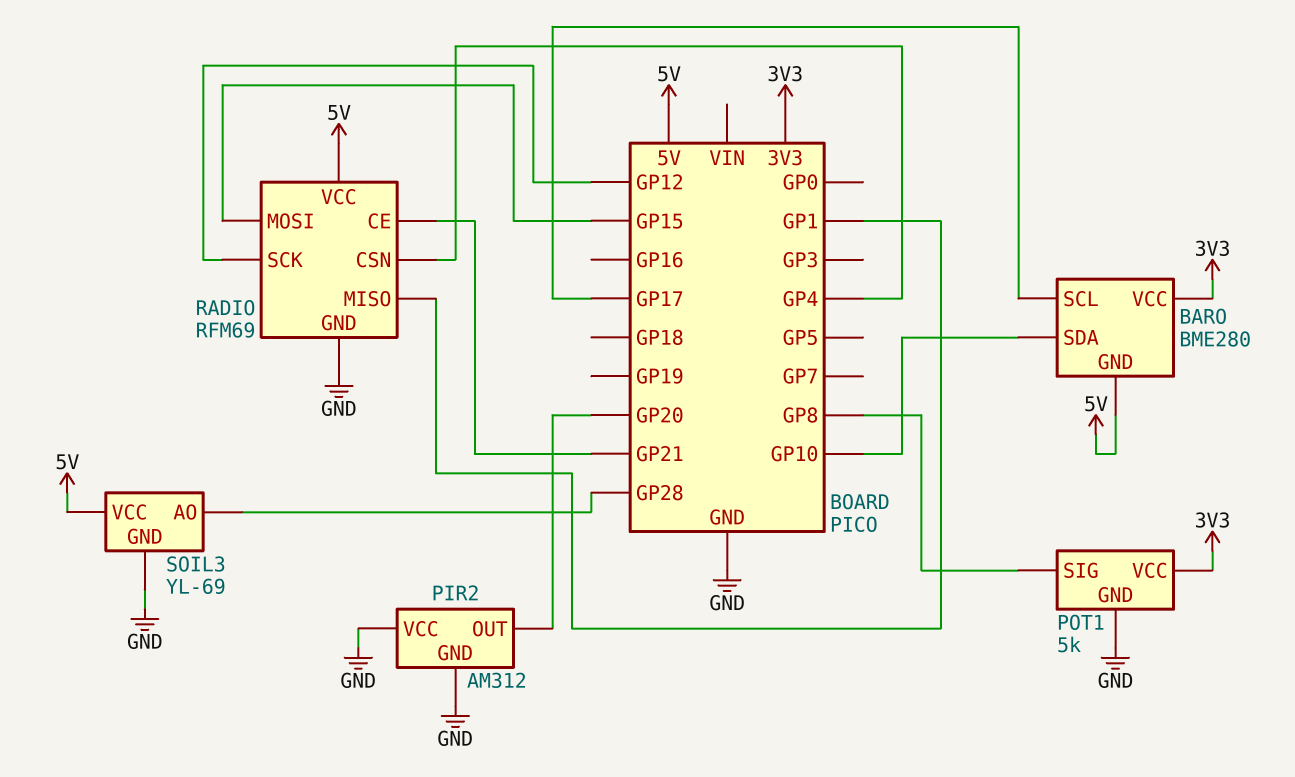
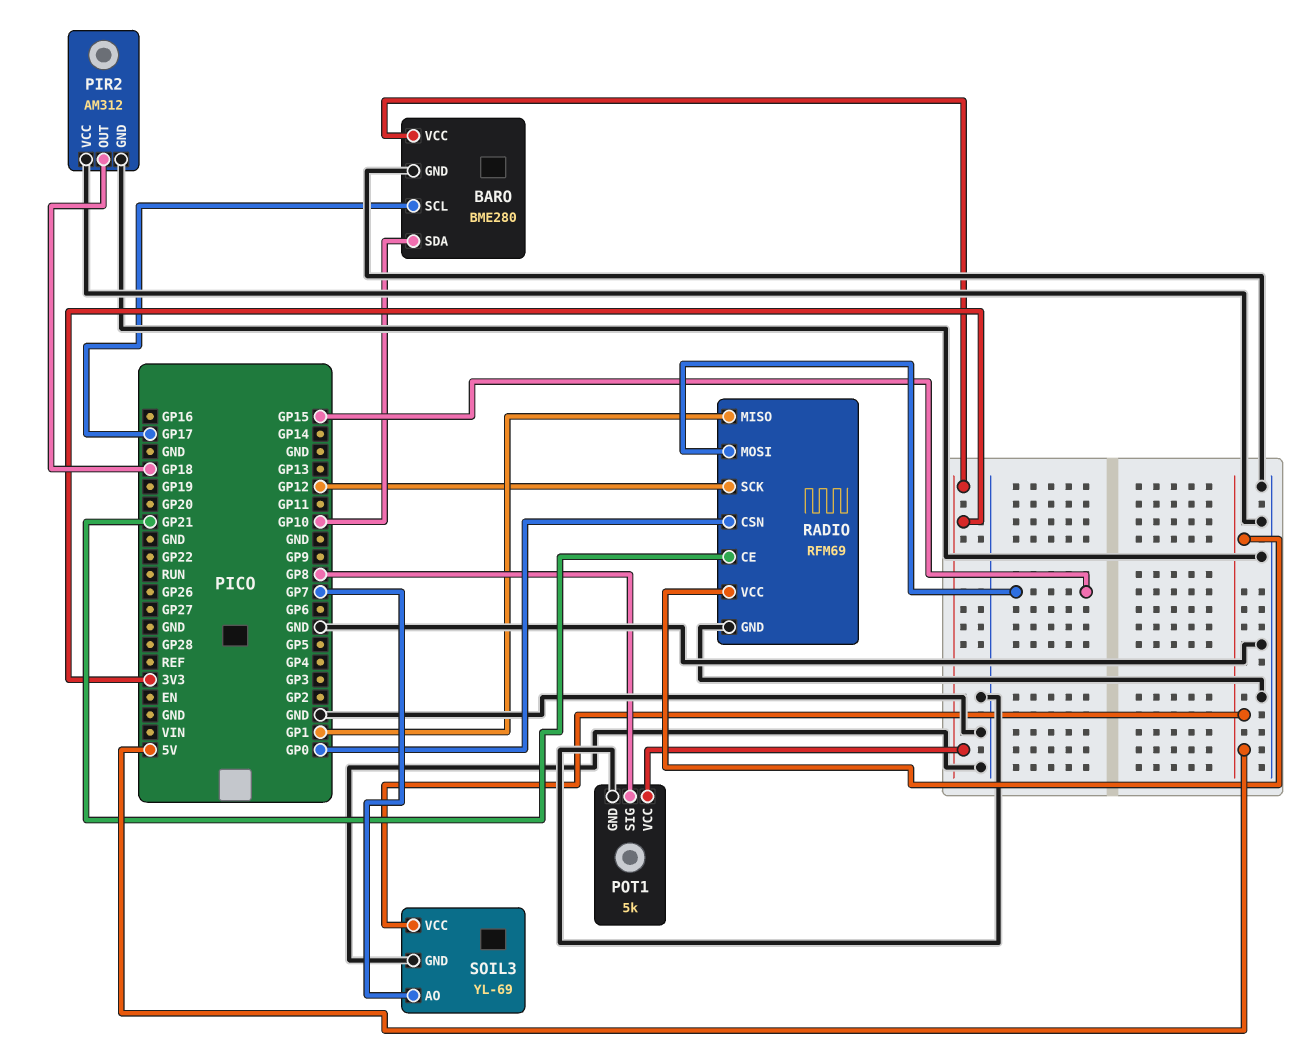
BARO pin GND: 5V -> GND
PIR2 pin OUT: GP20 -> GP18
RADIO pin CSN: GP4 -> GP0
SOIL3 pin AO: GP28 -> GP7

